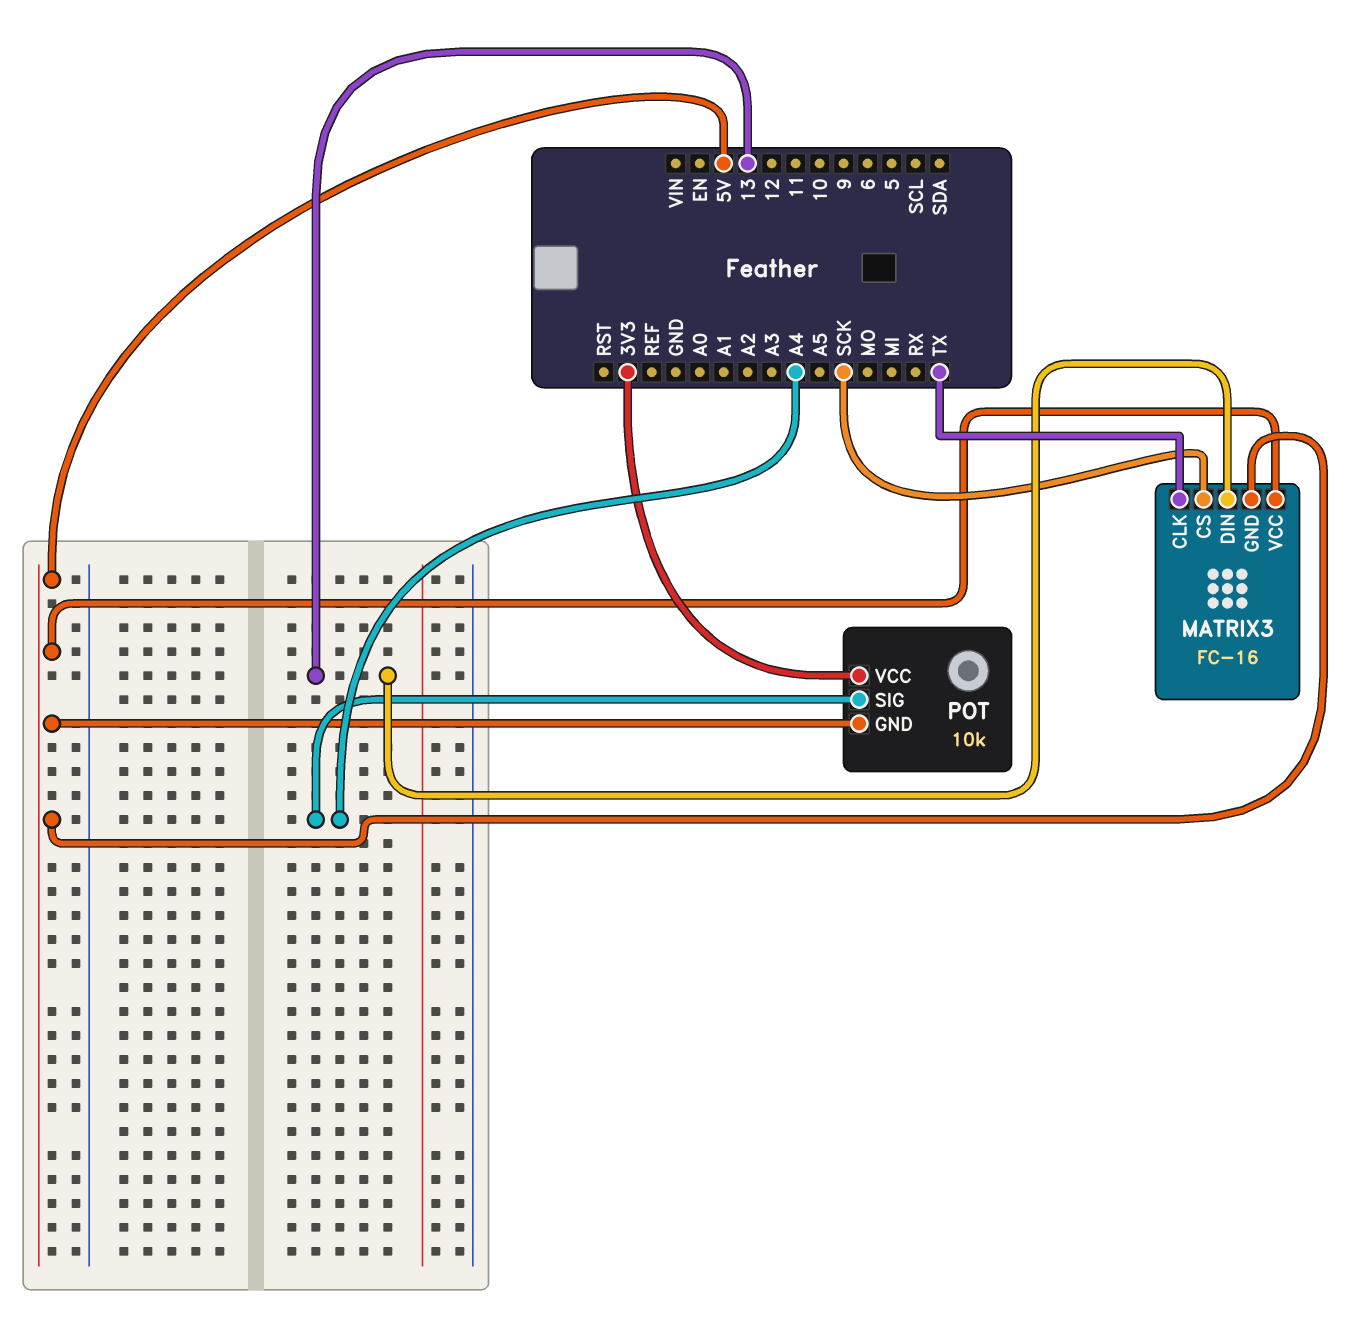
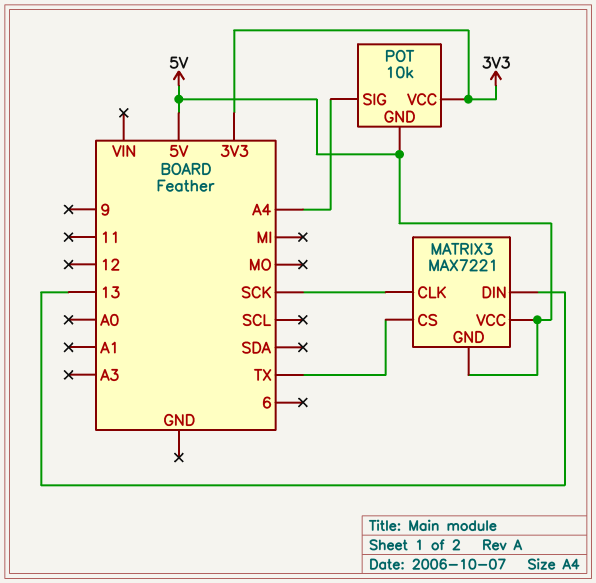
MATRIX3: FC-16 -> MAX7221
MATRIX3 pin CLK: TX -> SCK
MATRIX3 pin CS: SCK -> TX

